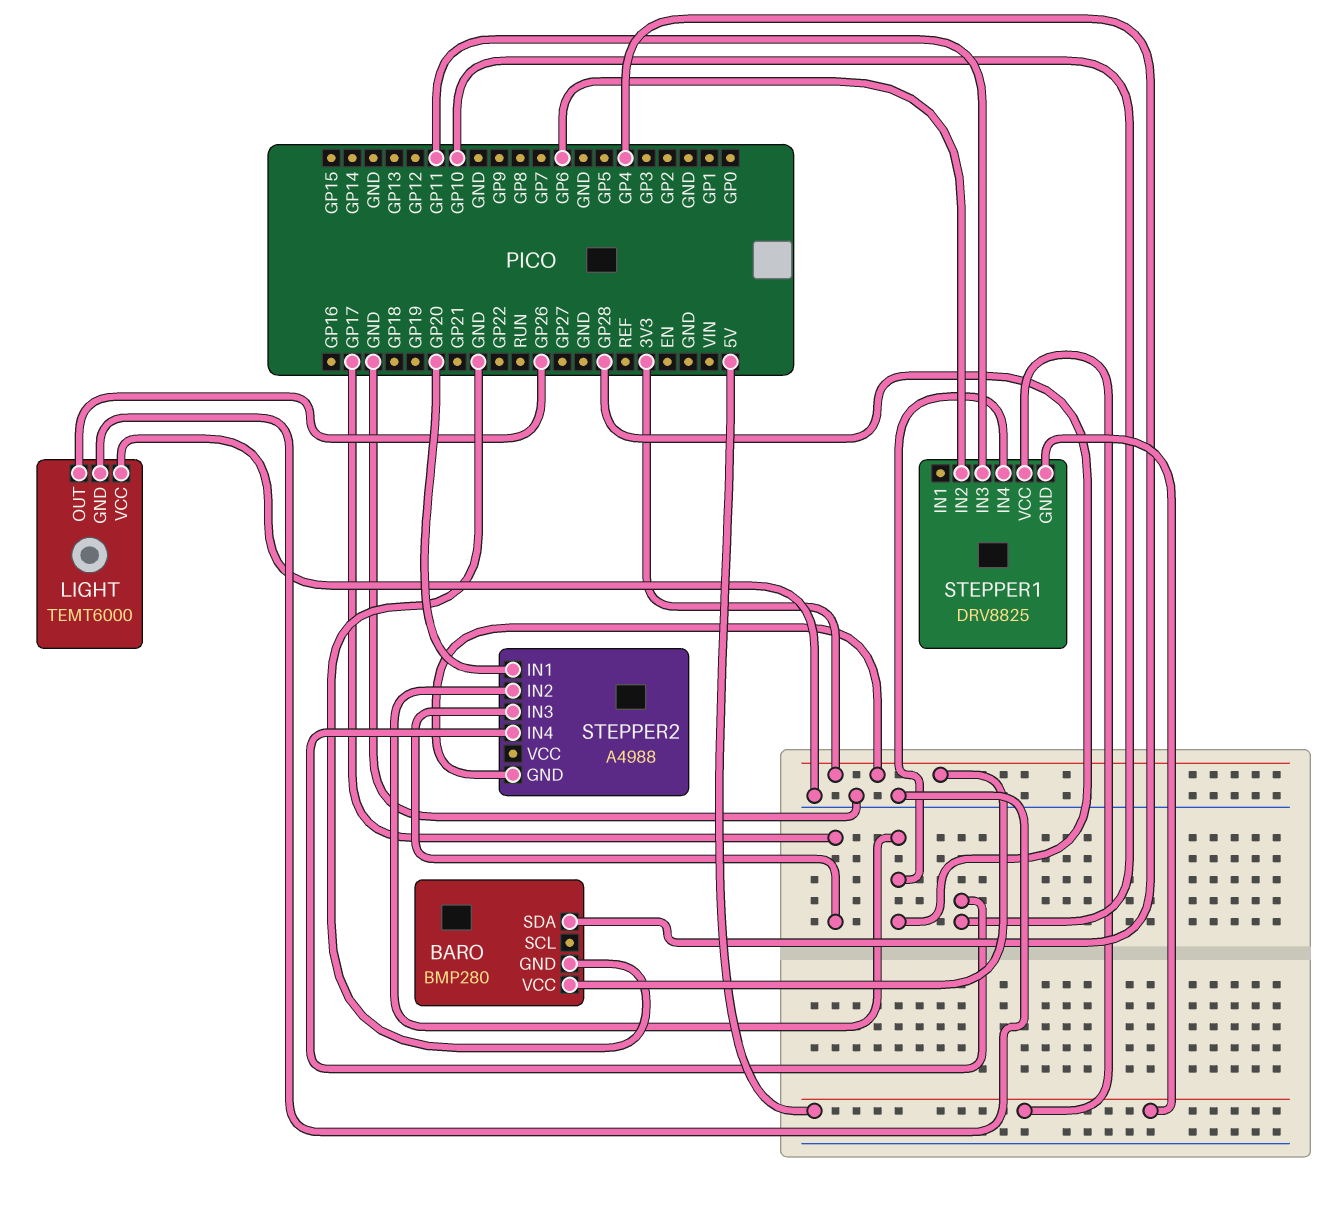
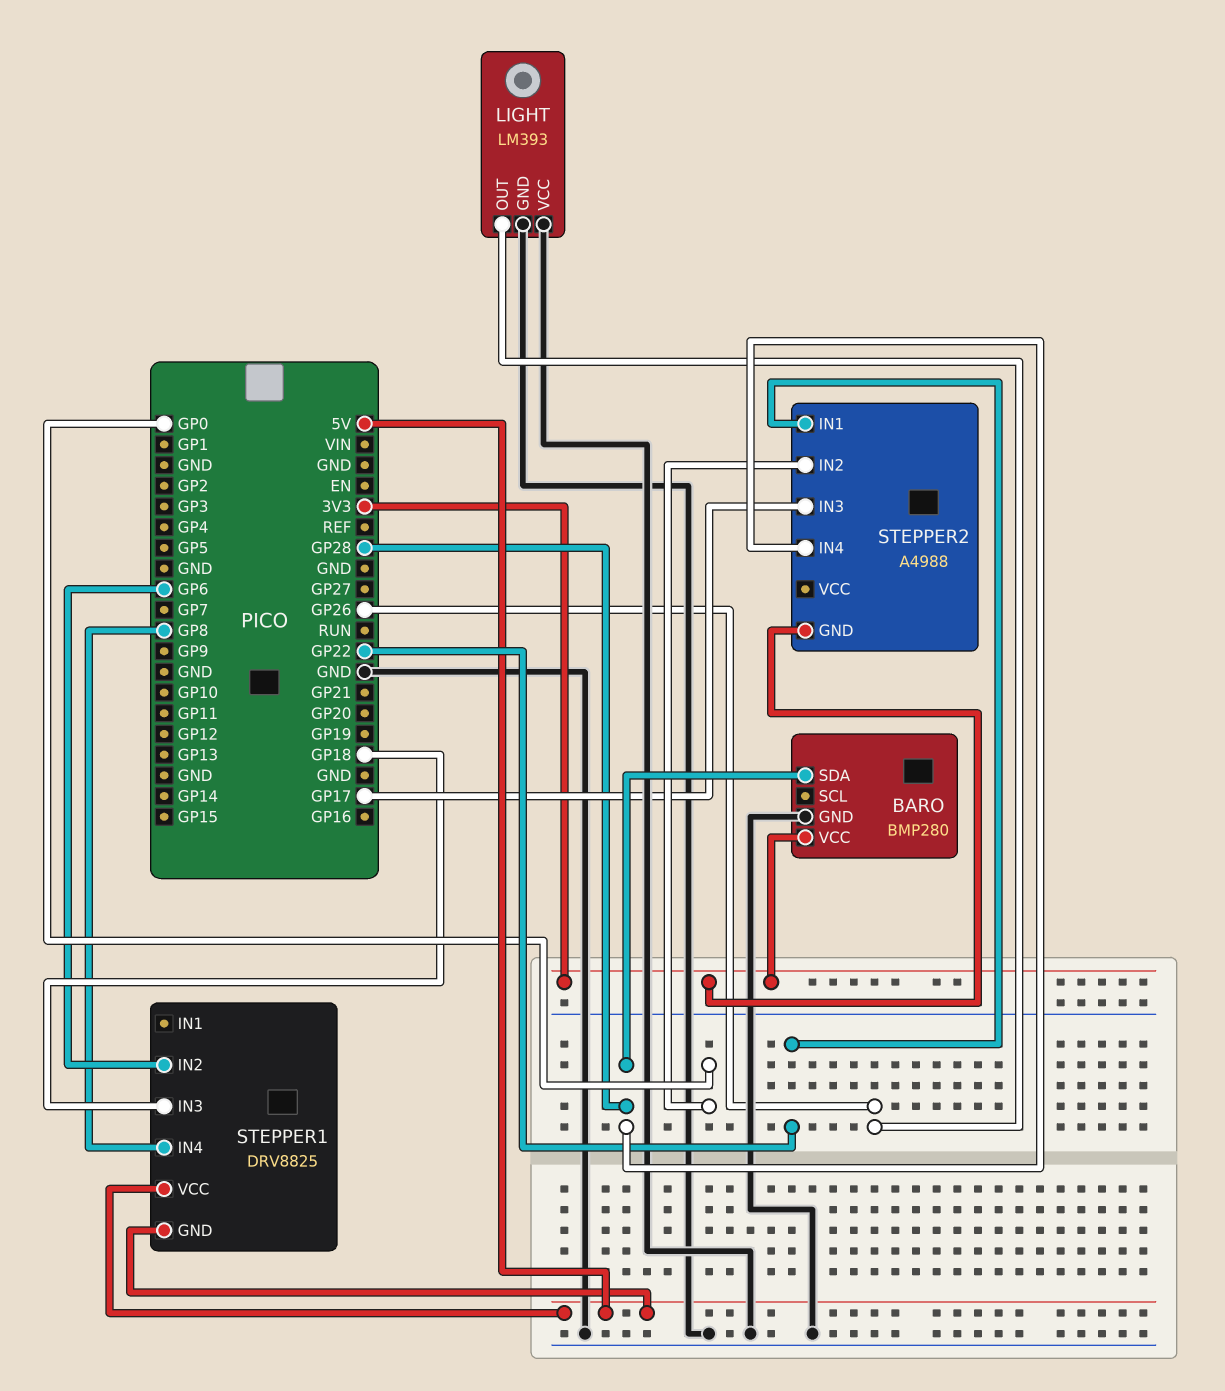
BARO pin SDA: GP4 -> GP28
LIGHT: TEMT6000 -> LM393
STEPPER1 pin IN3: GP11 -> GP18
STEPPER1 pin IN4: GP28 -> GP8
STEPPER2 pin IN1: GP20 -> GP22
STEPPER2 pin IN2: GP28 -> GP0
STEPPER2 pin IN4: GP10 -> GP28

